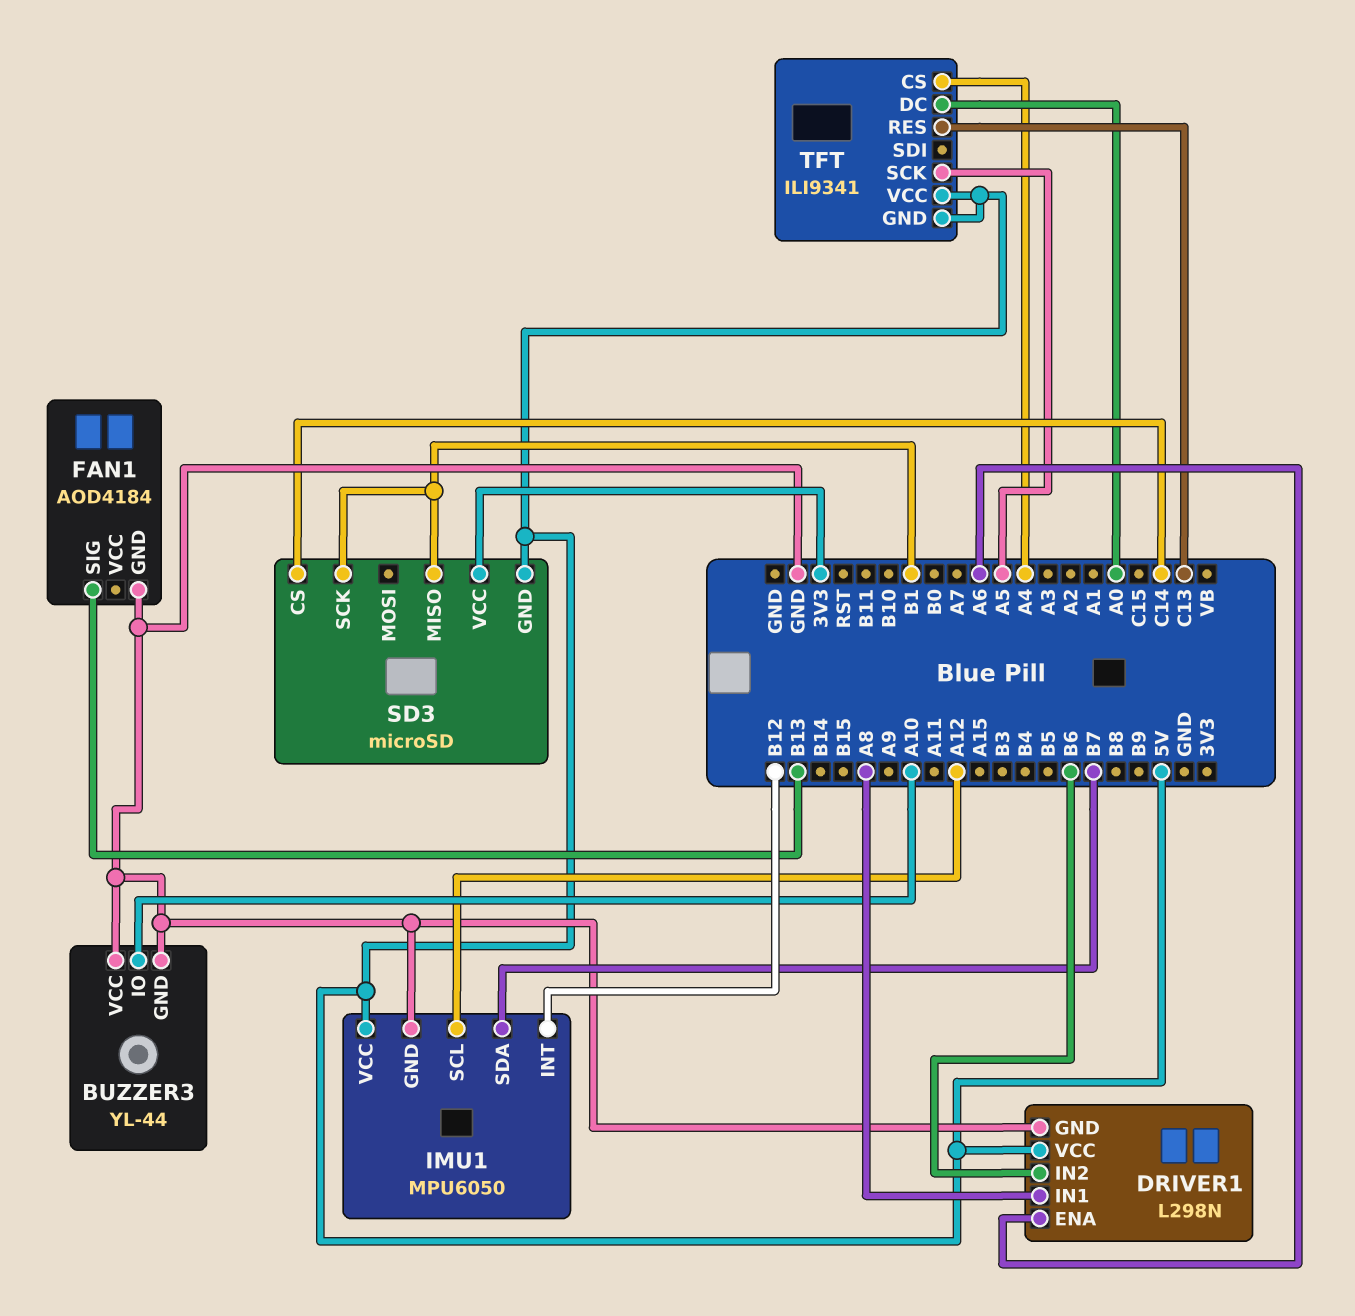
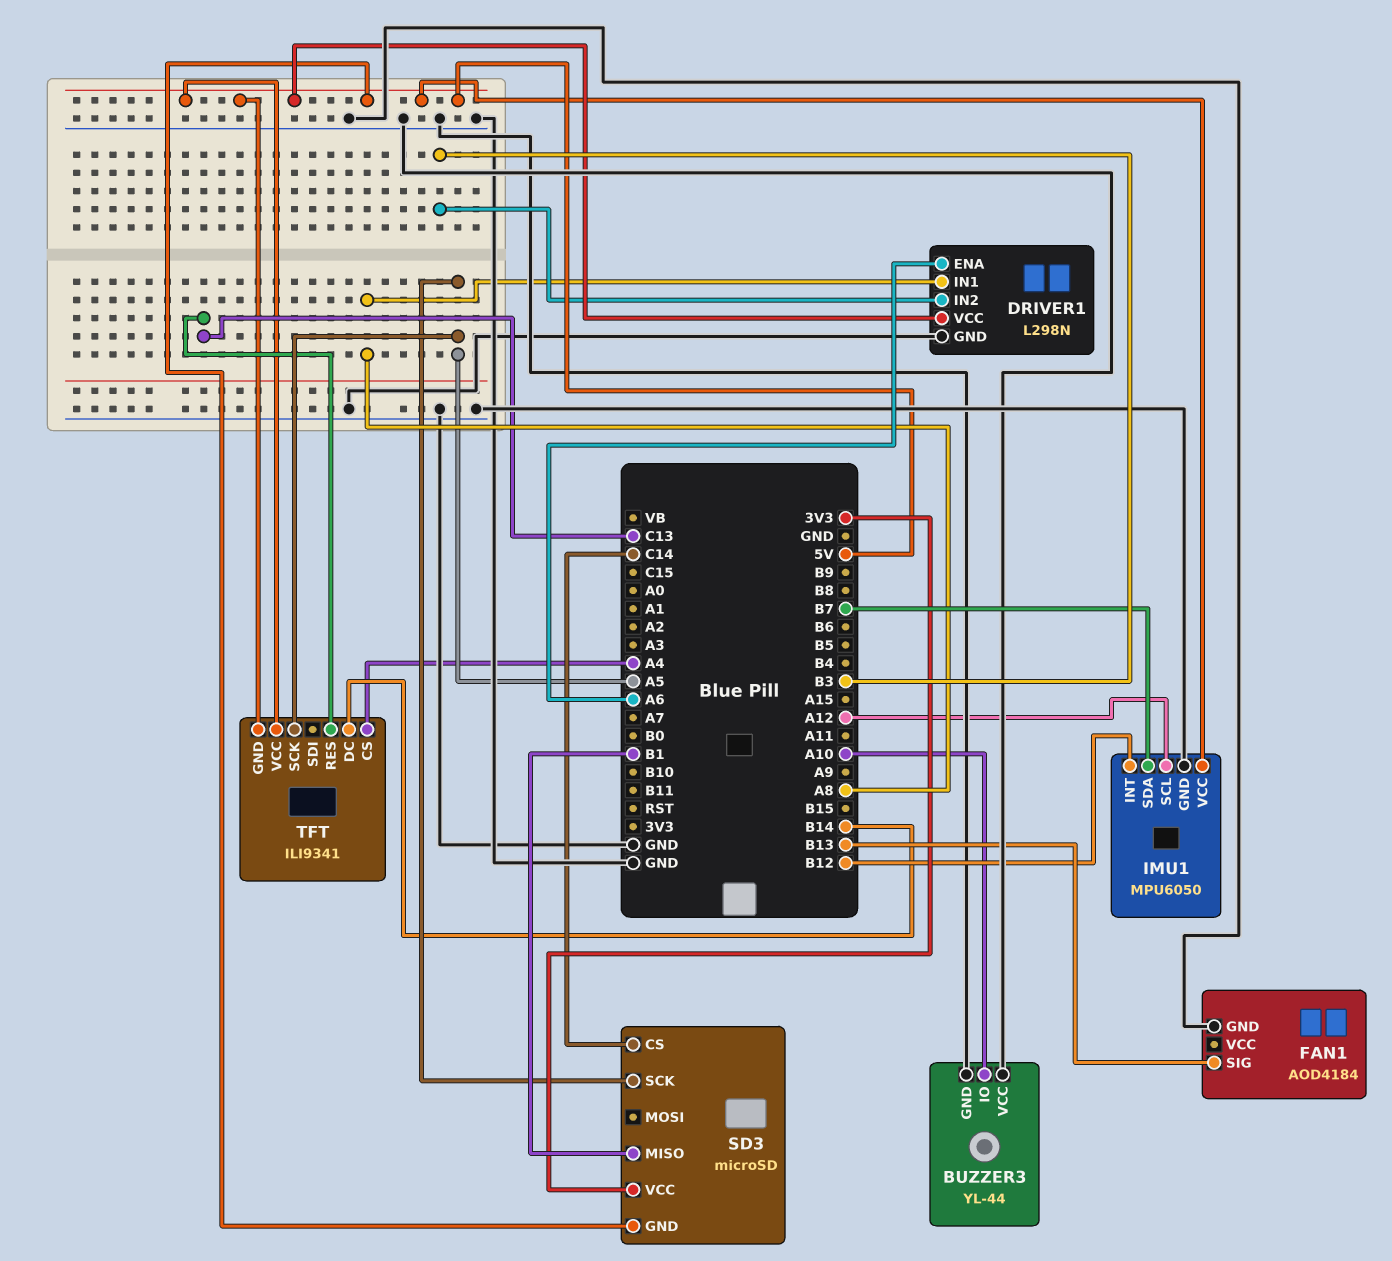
DRIVER1 pin IN2: B6 -> B3
SD3 pin SCK: B1 -> A5
TFT pin DC: A0 -> B14

